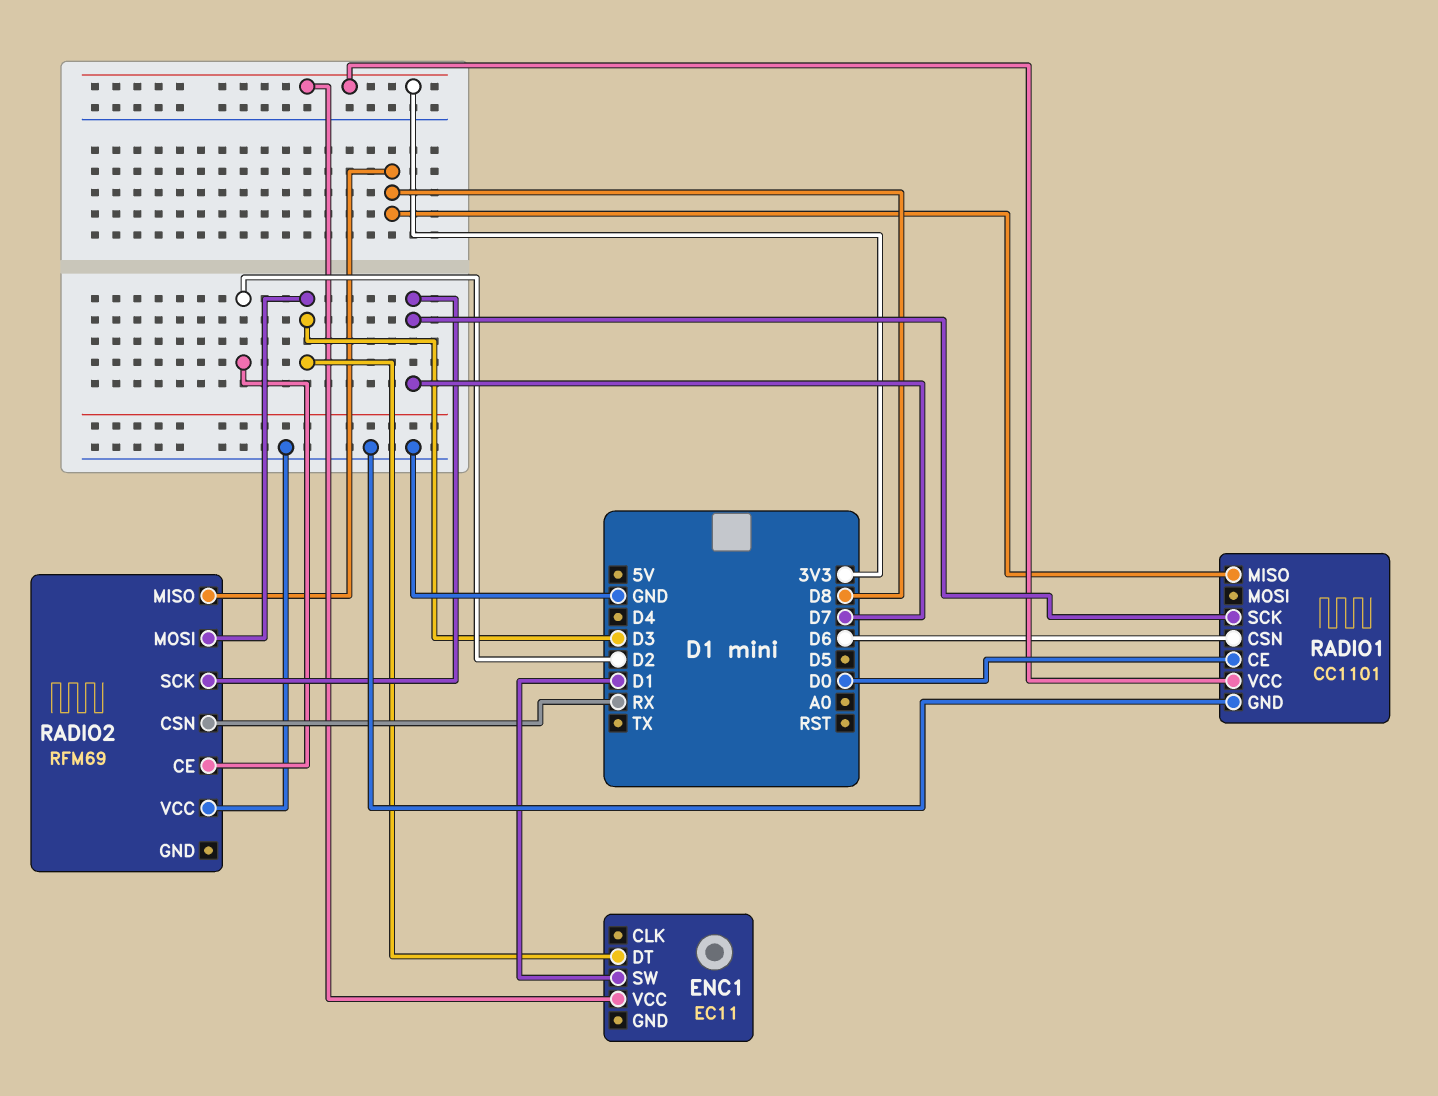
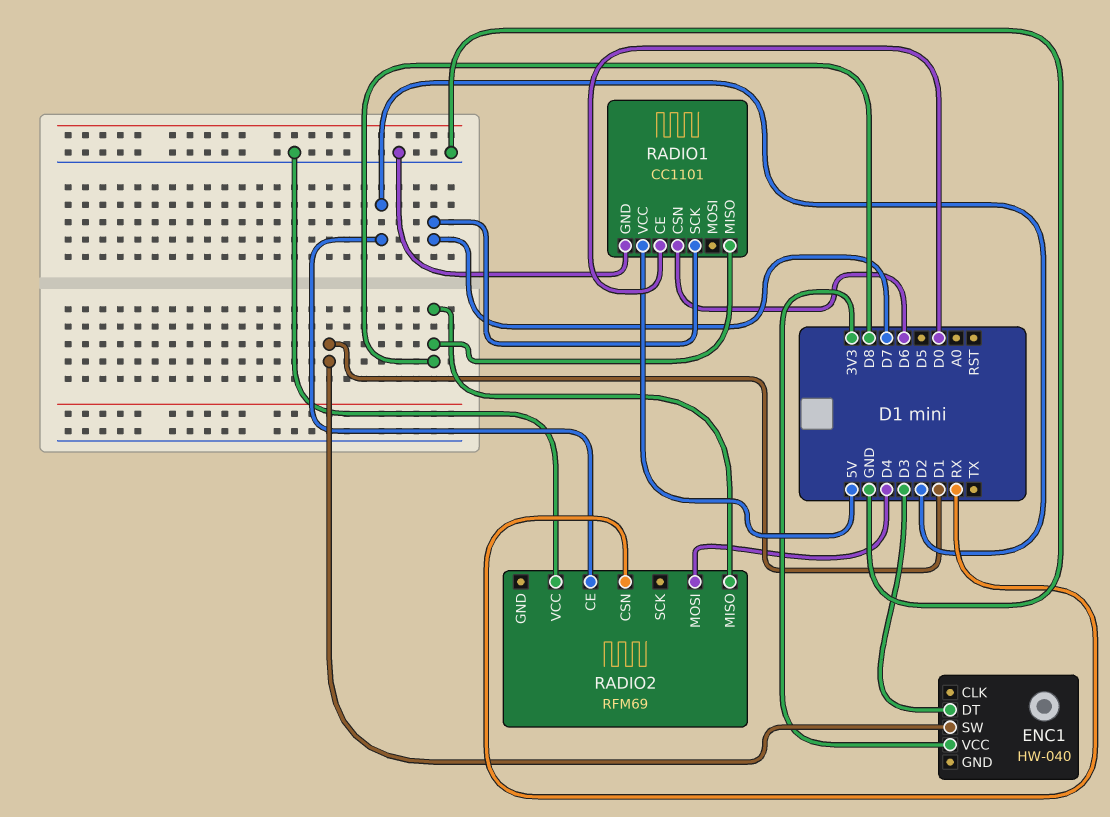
ENC1: EC11 -> HW-040
RADIO1 pin VCC: 3V3 -> 5V
RADIO2 pin MOSI: D3 -> D4
RADIO2 pin SCK: D7 -> none

